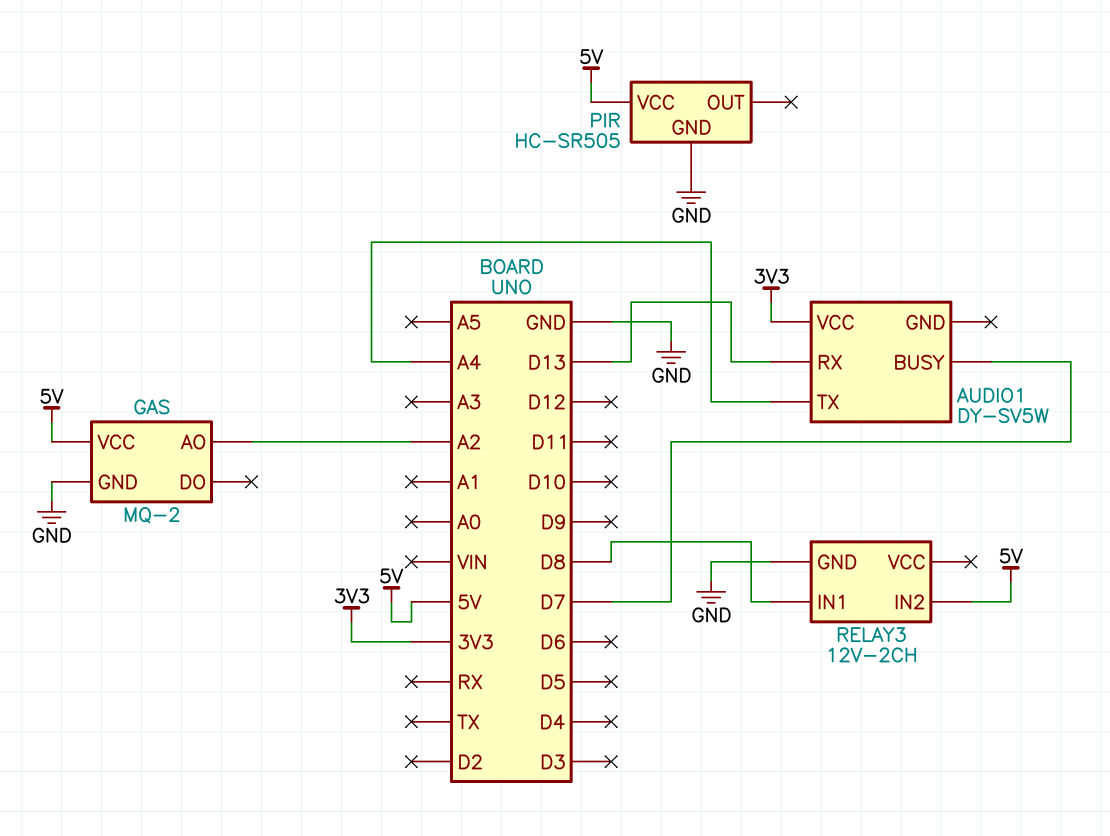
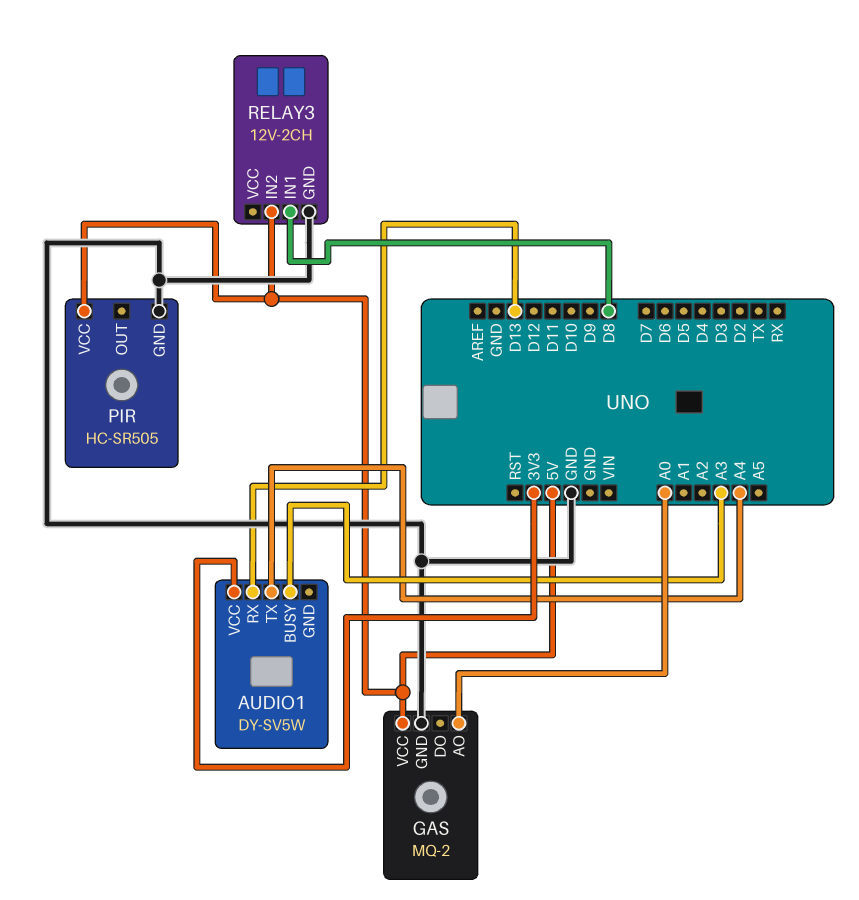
AUDIO1 pin BUSY: D7 -> A3
GAS pin AO: A2 -> A0

